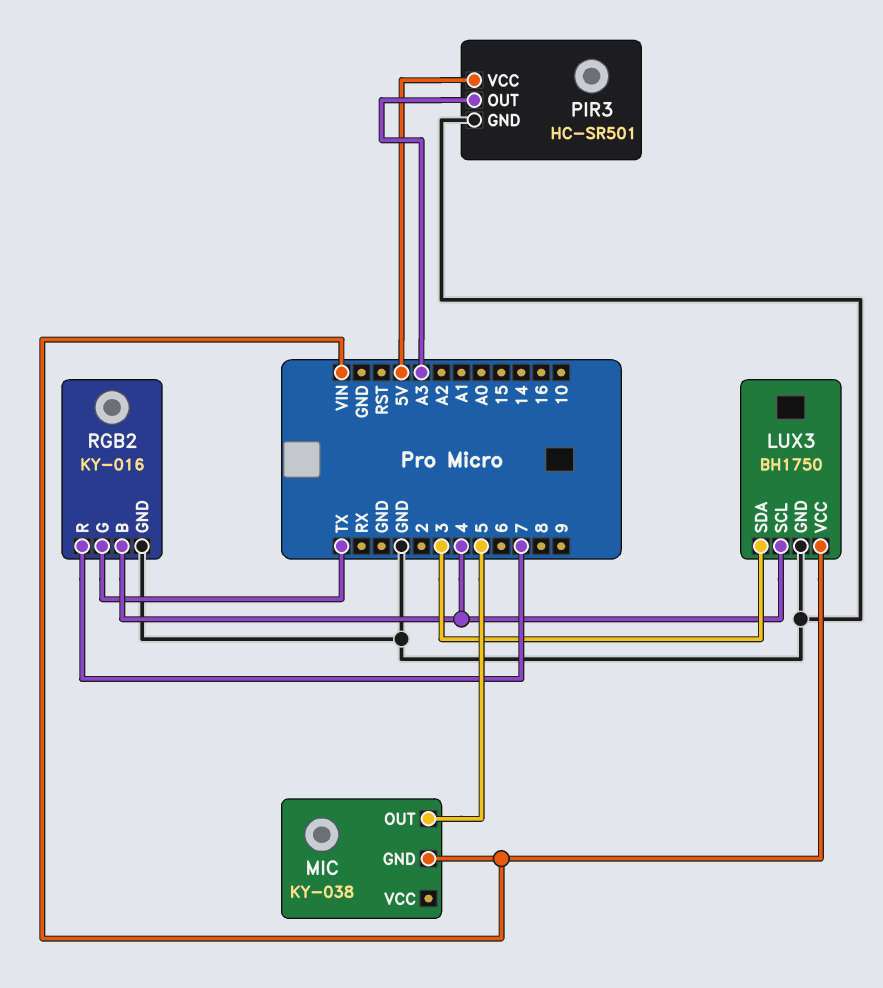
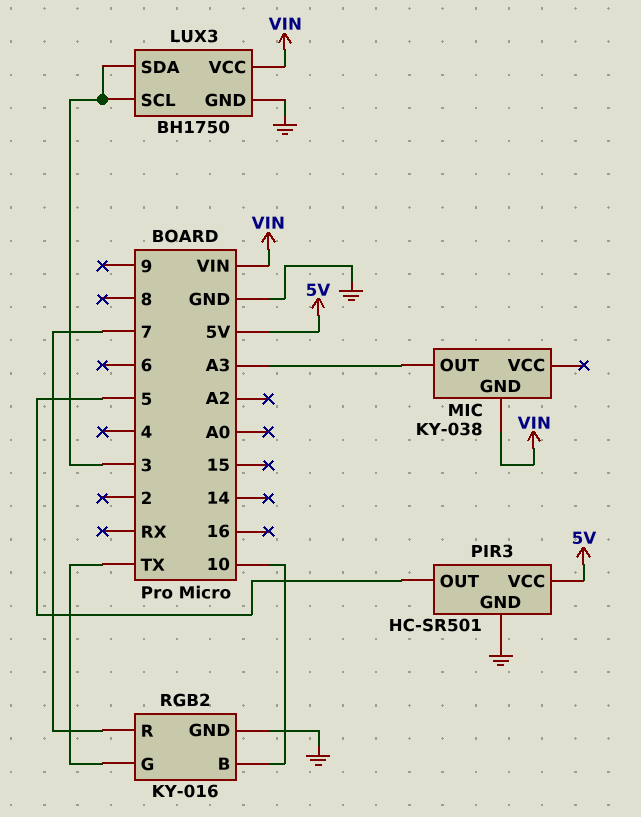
LUX3 pin SCL: 4 -> 3
MIC pin OUT: 5 -> A3
PIR3 pin OUT: A3 -> 5
RGB2 pin B: 4 -> 10

